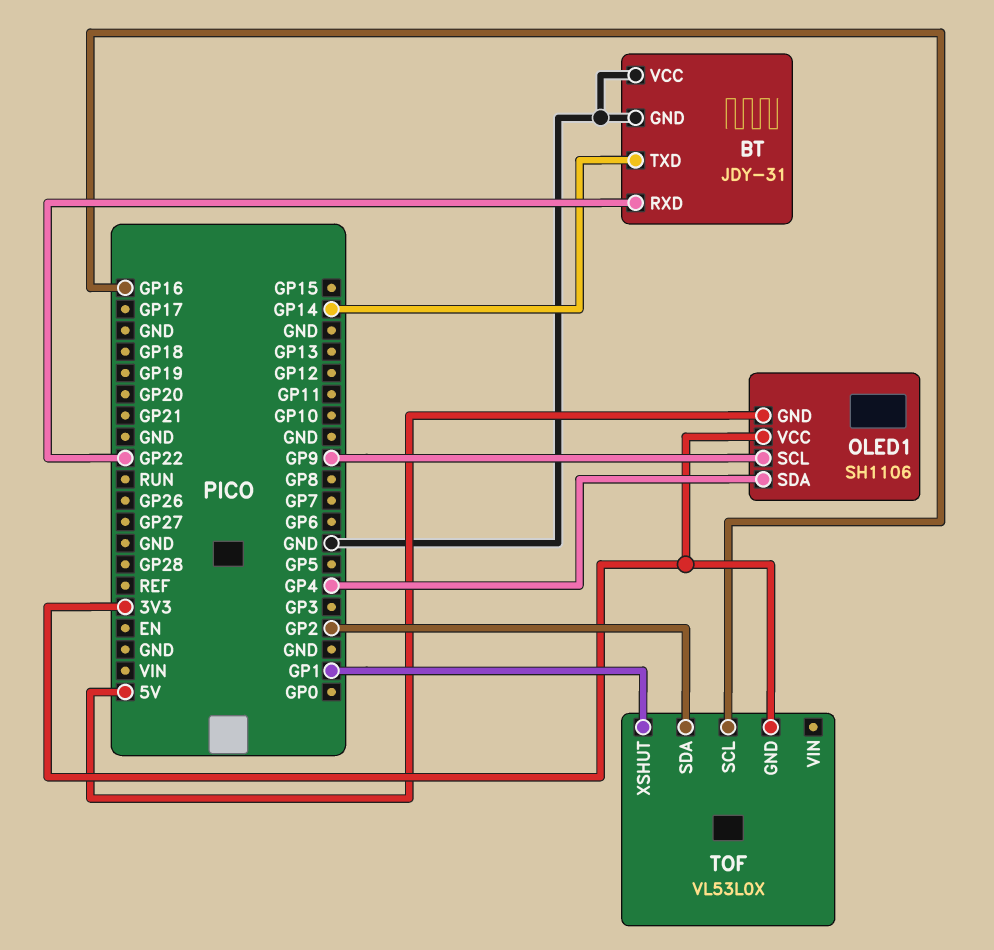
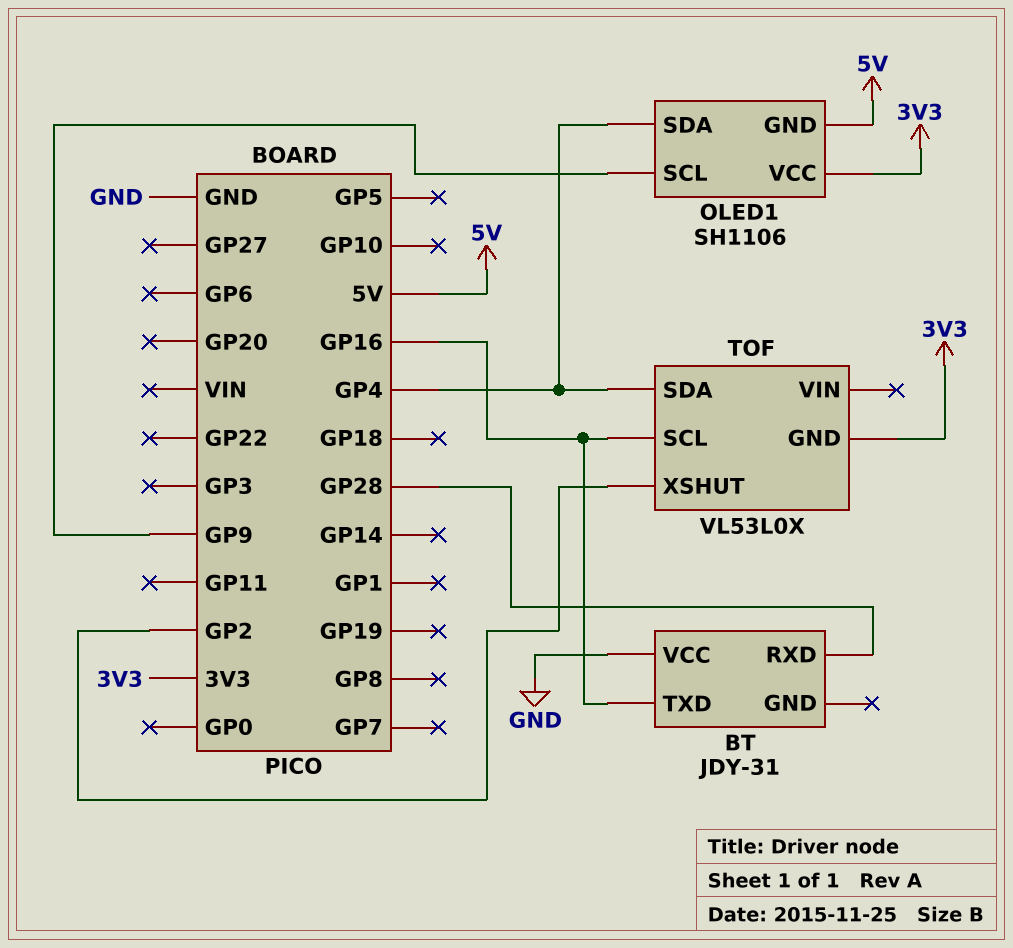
BT pin GND: GND -> none
BT pin RXD: GP22 -> GP28
BT pin TXD: GP14 -> GP16
TOF pin SDA: GP2 -> GP4
TOF pin XSHUT: GP1 -> GP2

